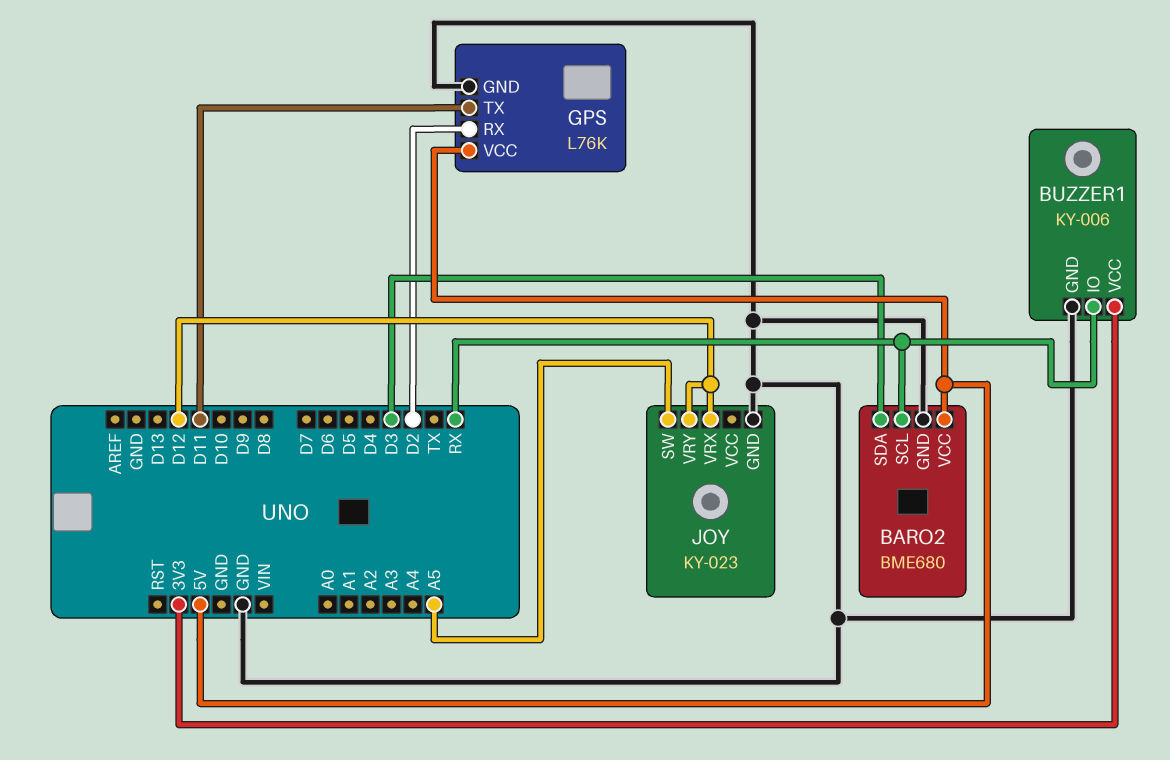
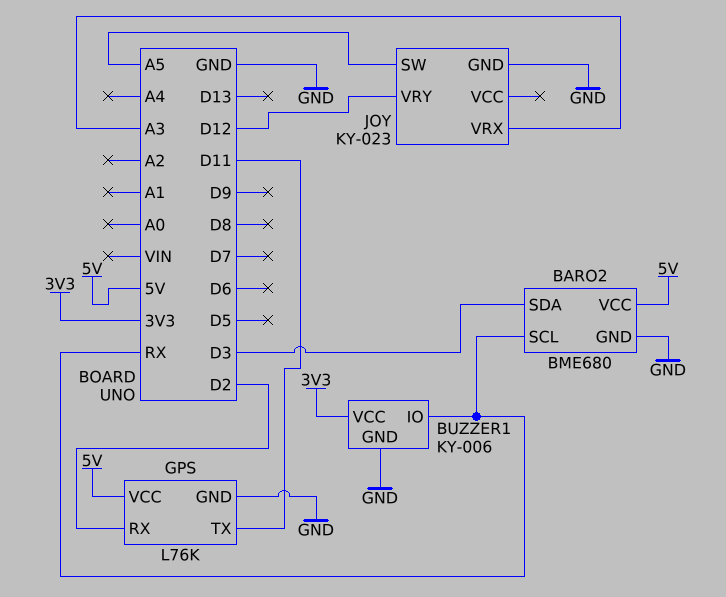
JOY pin VRX: D12 -> A3

